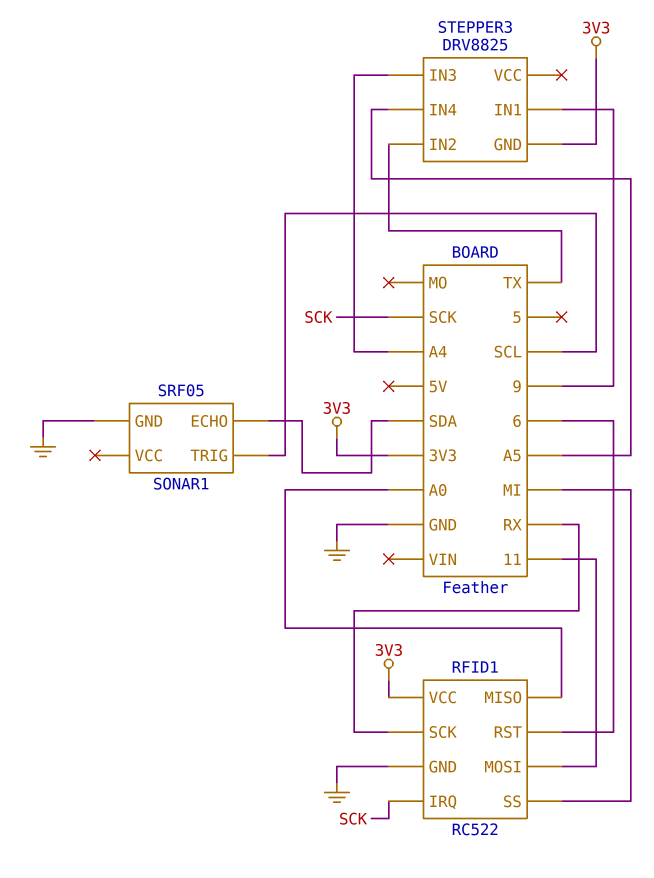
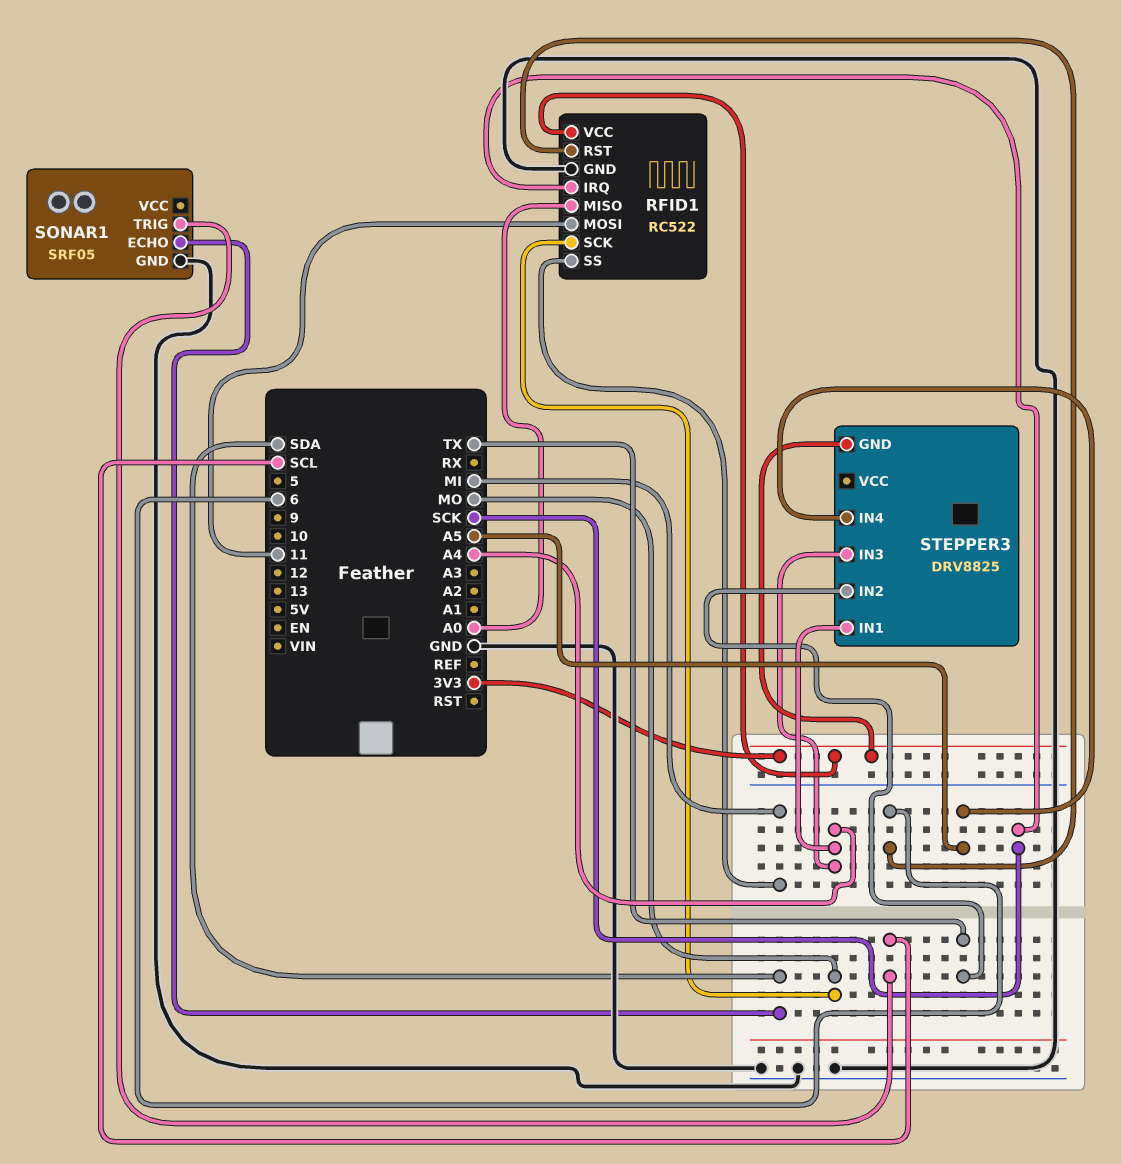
RFID1 pin SCK: RX -> MO
STEPPER3 pin IN1: 9 -> A4

